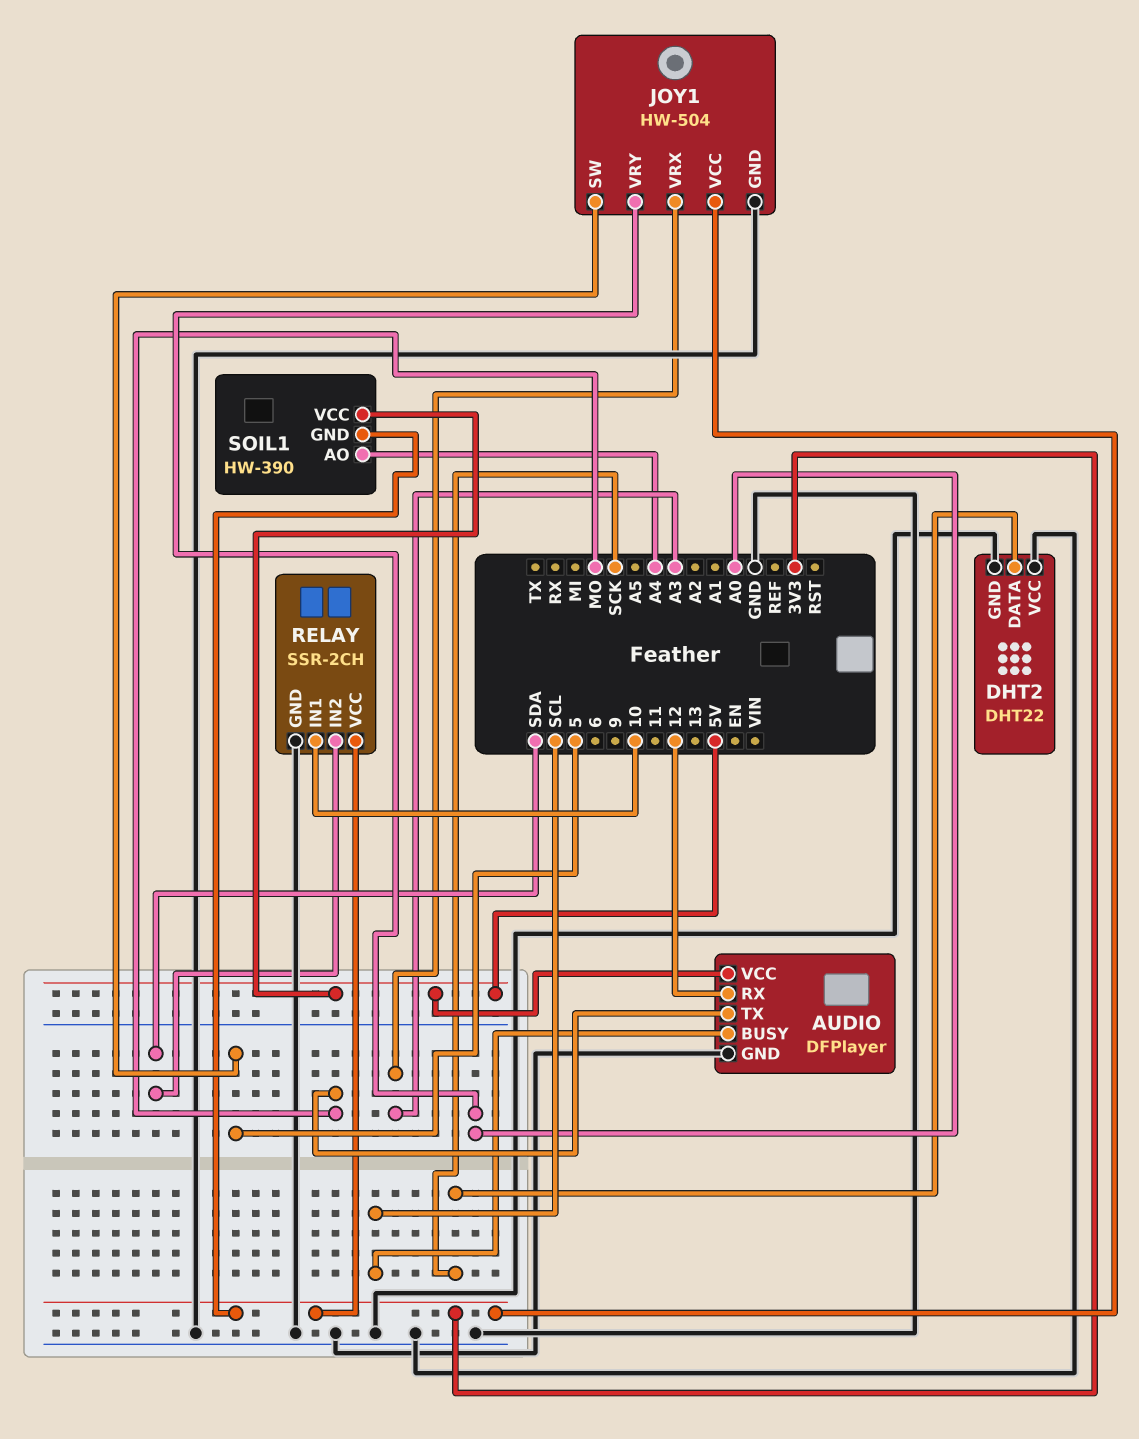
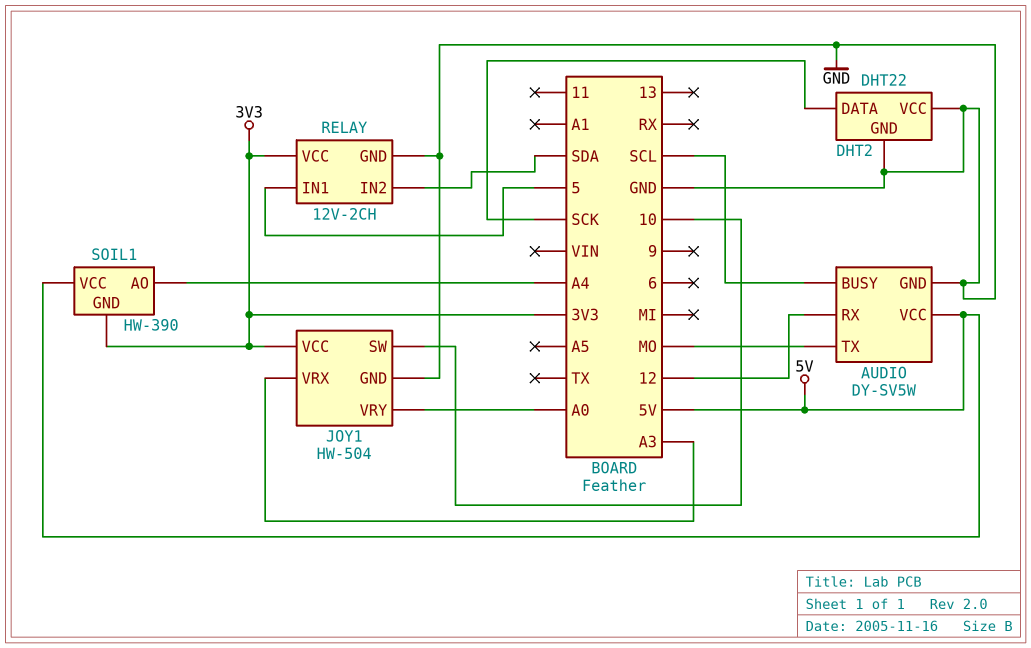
AUDIO: DFPlayer -> DY-SV5W
JOY1 pin SW: 5 -> 10
RELAY: SSR-2CH -> 12V-2CH
RELAY pin IN1: 10 -> 5

